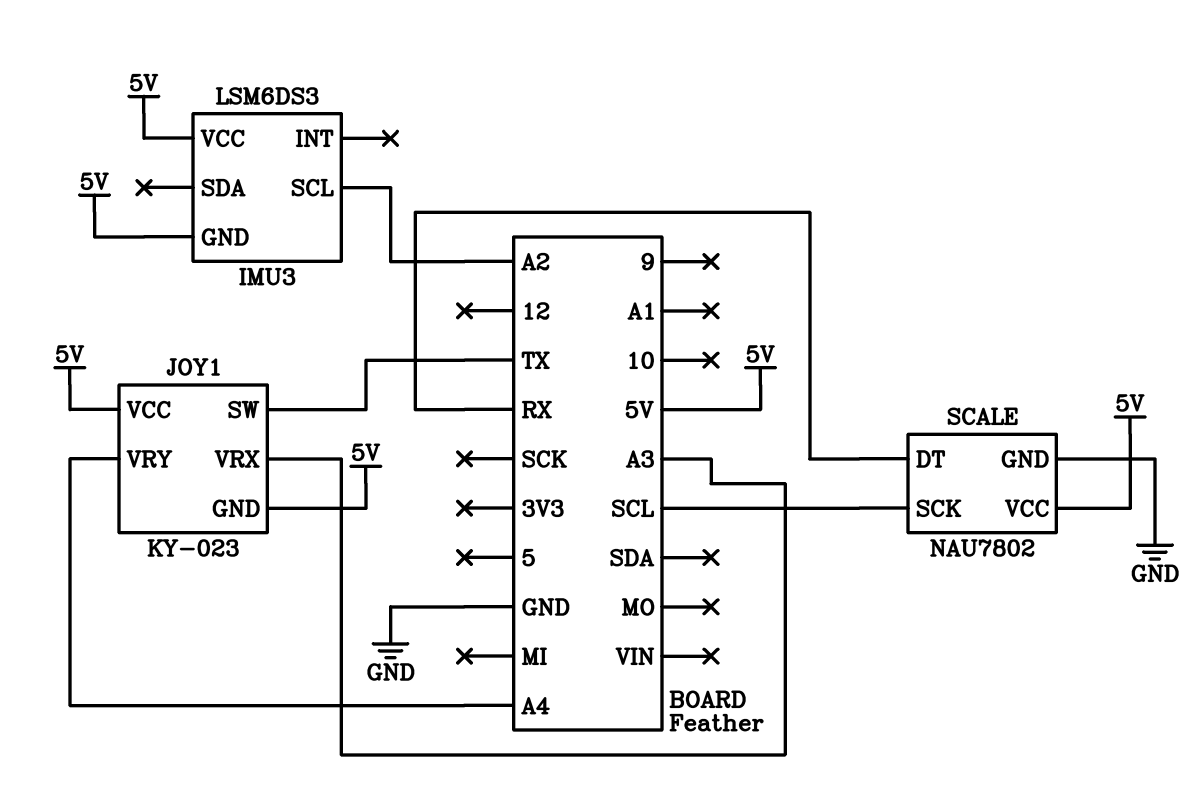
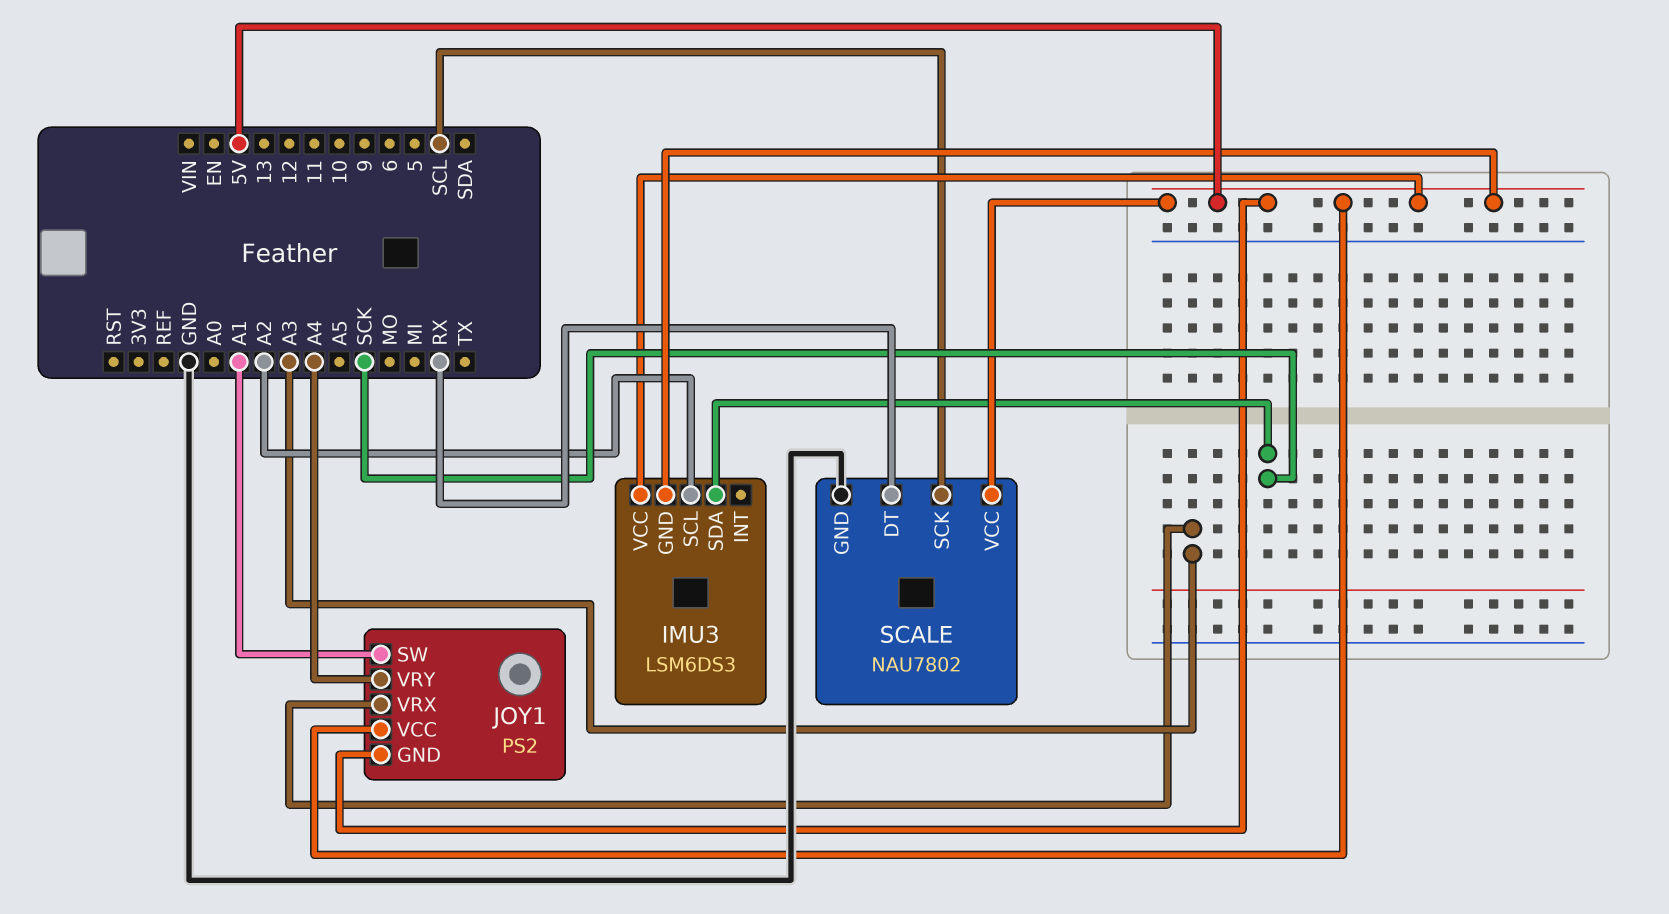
IMU3 pin SDA: none -> SCK
JOY1: KY-023 -> PS2
JOY1 pin SW: TX -> A1

